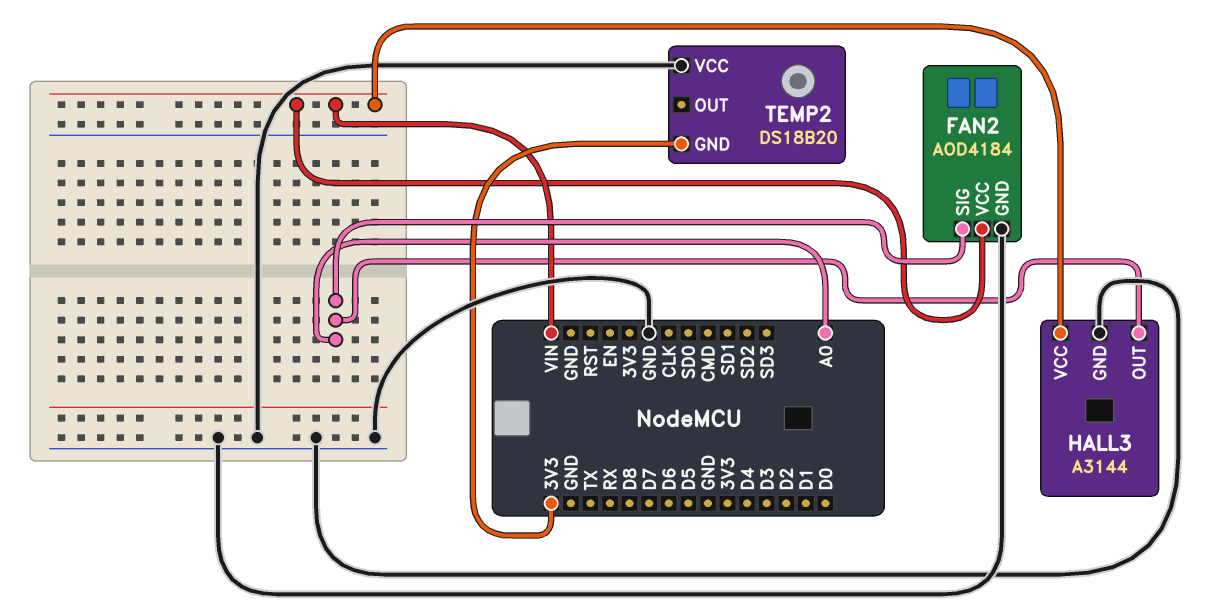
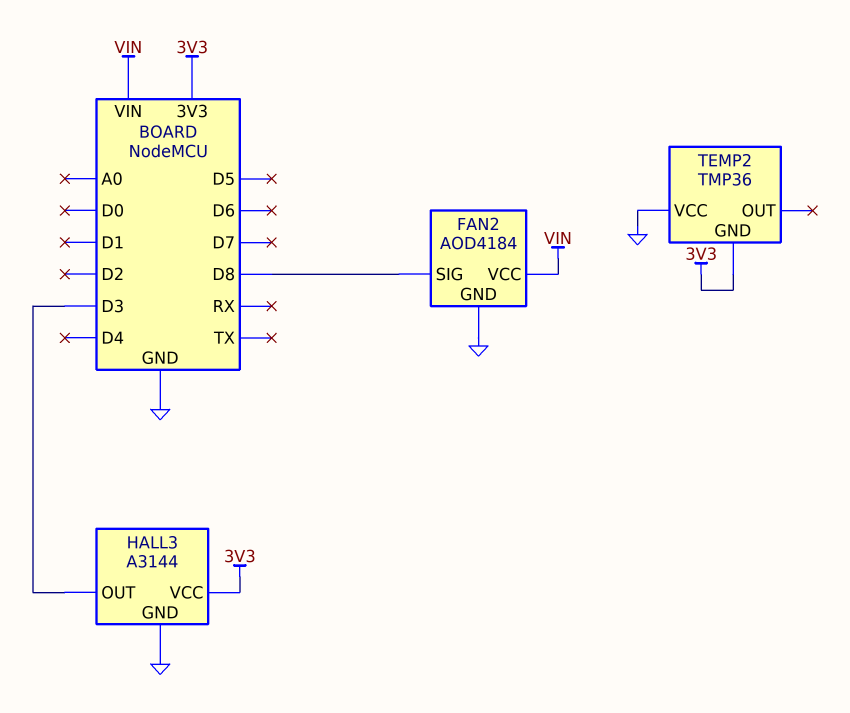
FAN2 pin SIG: A0 -> D8
HALL3 pin OUT: A0 -> D3
HALL3 pin VCC: VIN -> 3V3
TEMP2: DS18B20 -> TMP36

